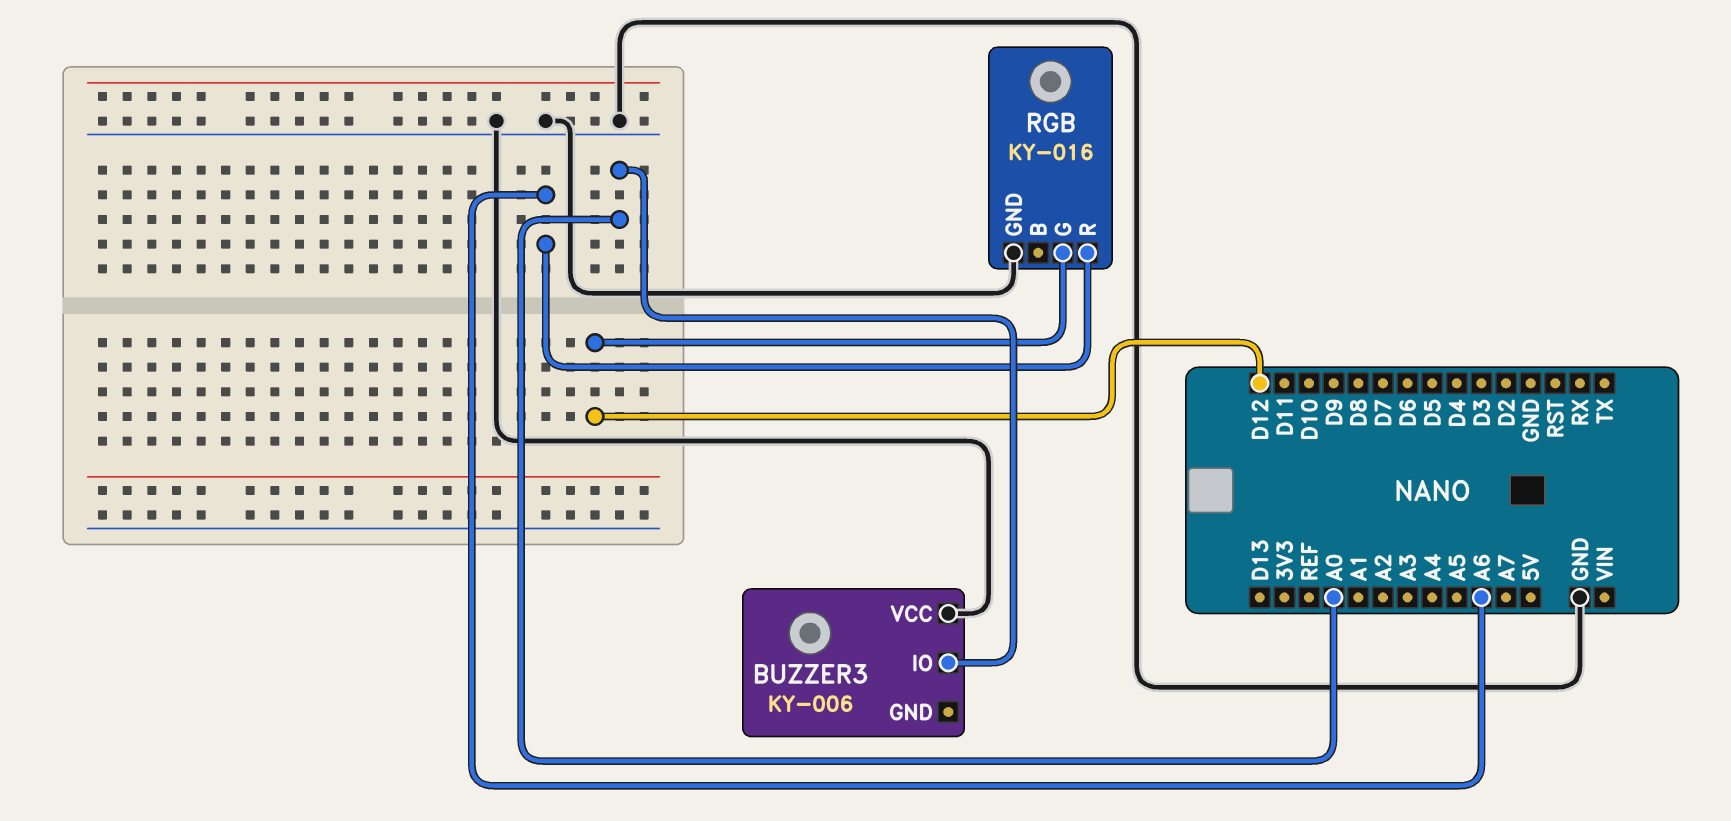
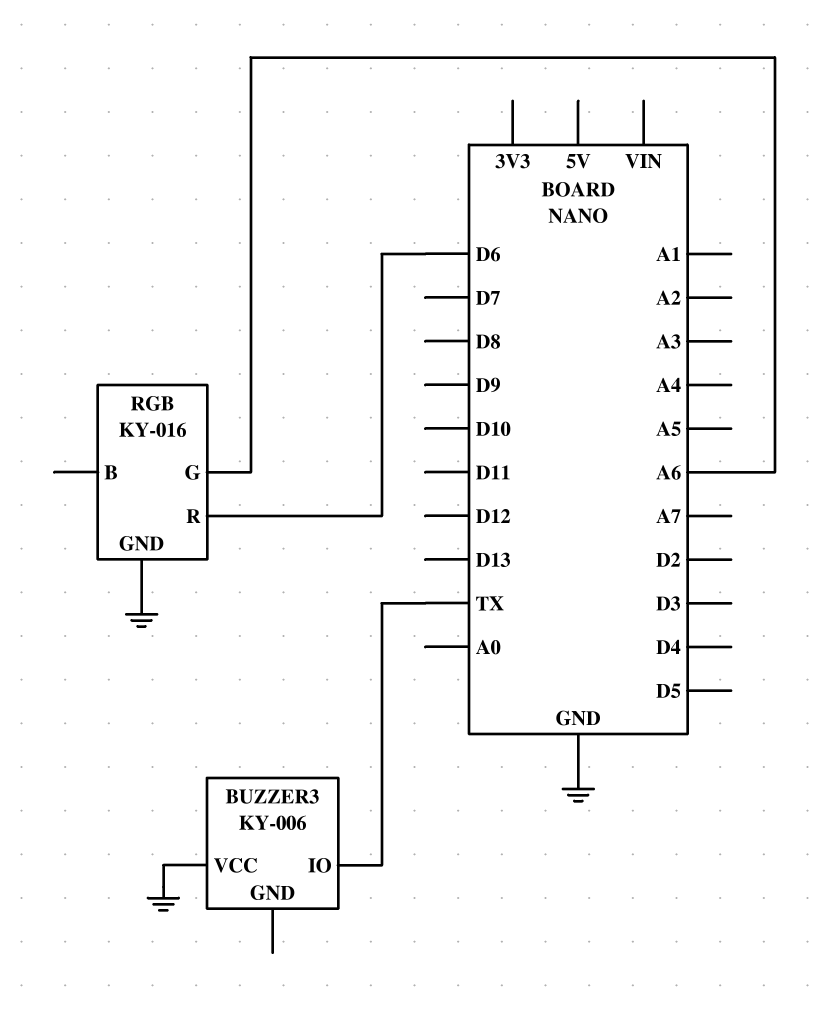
BUZZER3 pin IO: A0 -> TX
RGB pin G: D12 -> A6
RGB pin R: A6 -> D6

